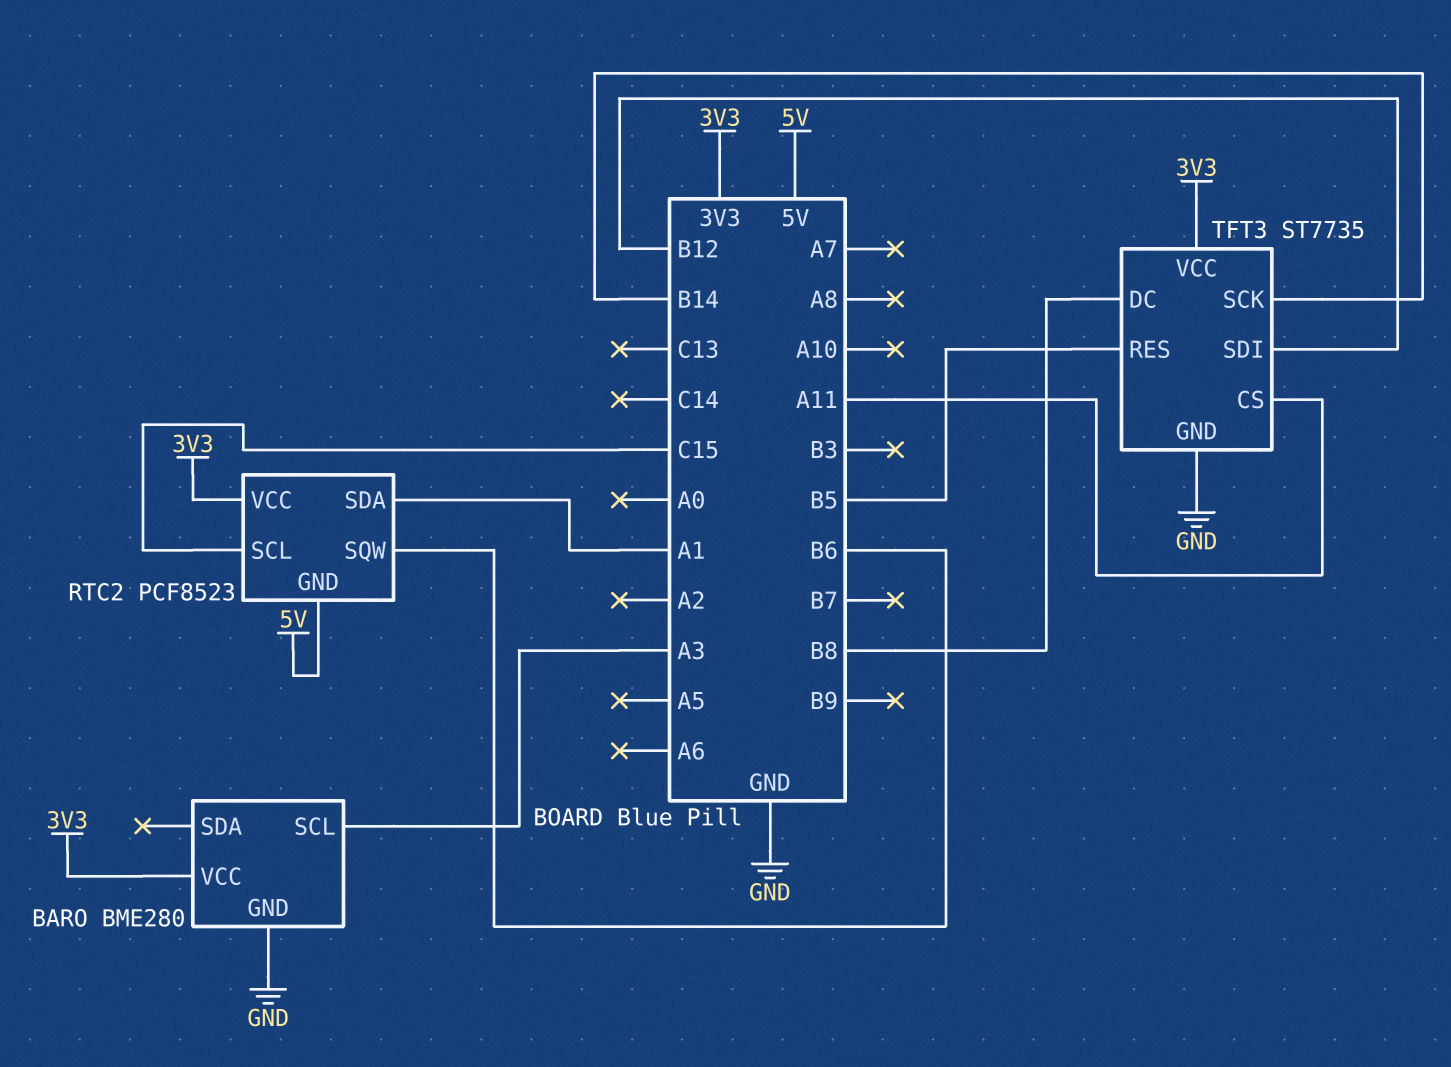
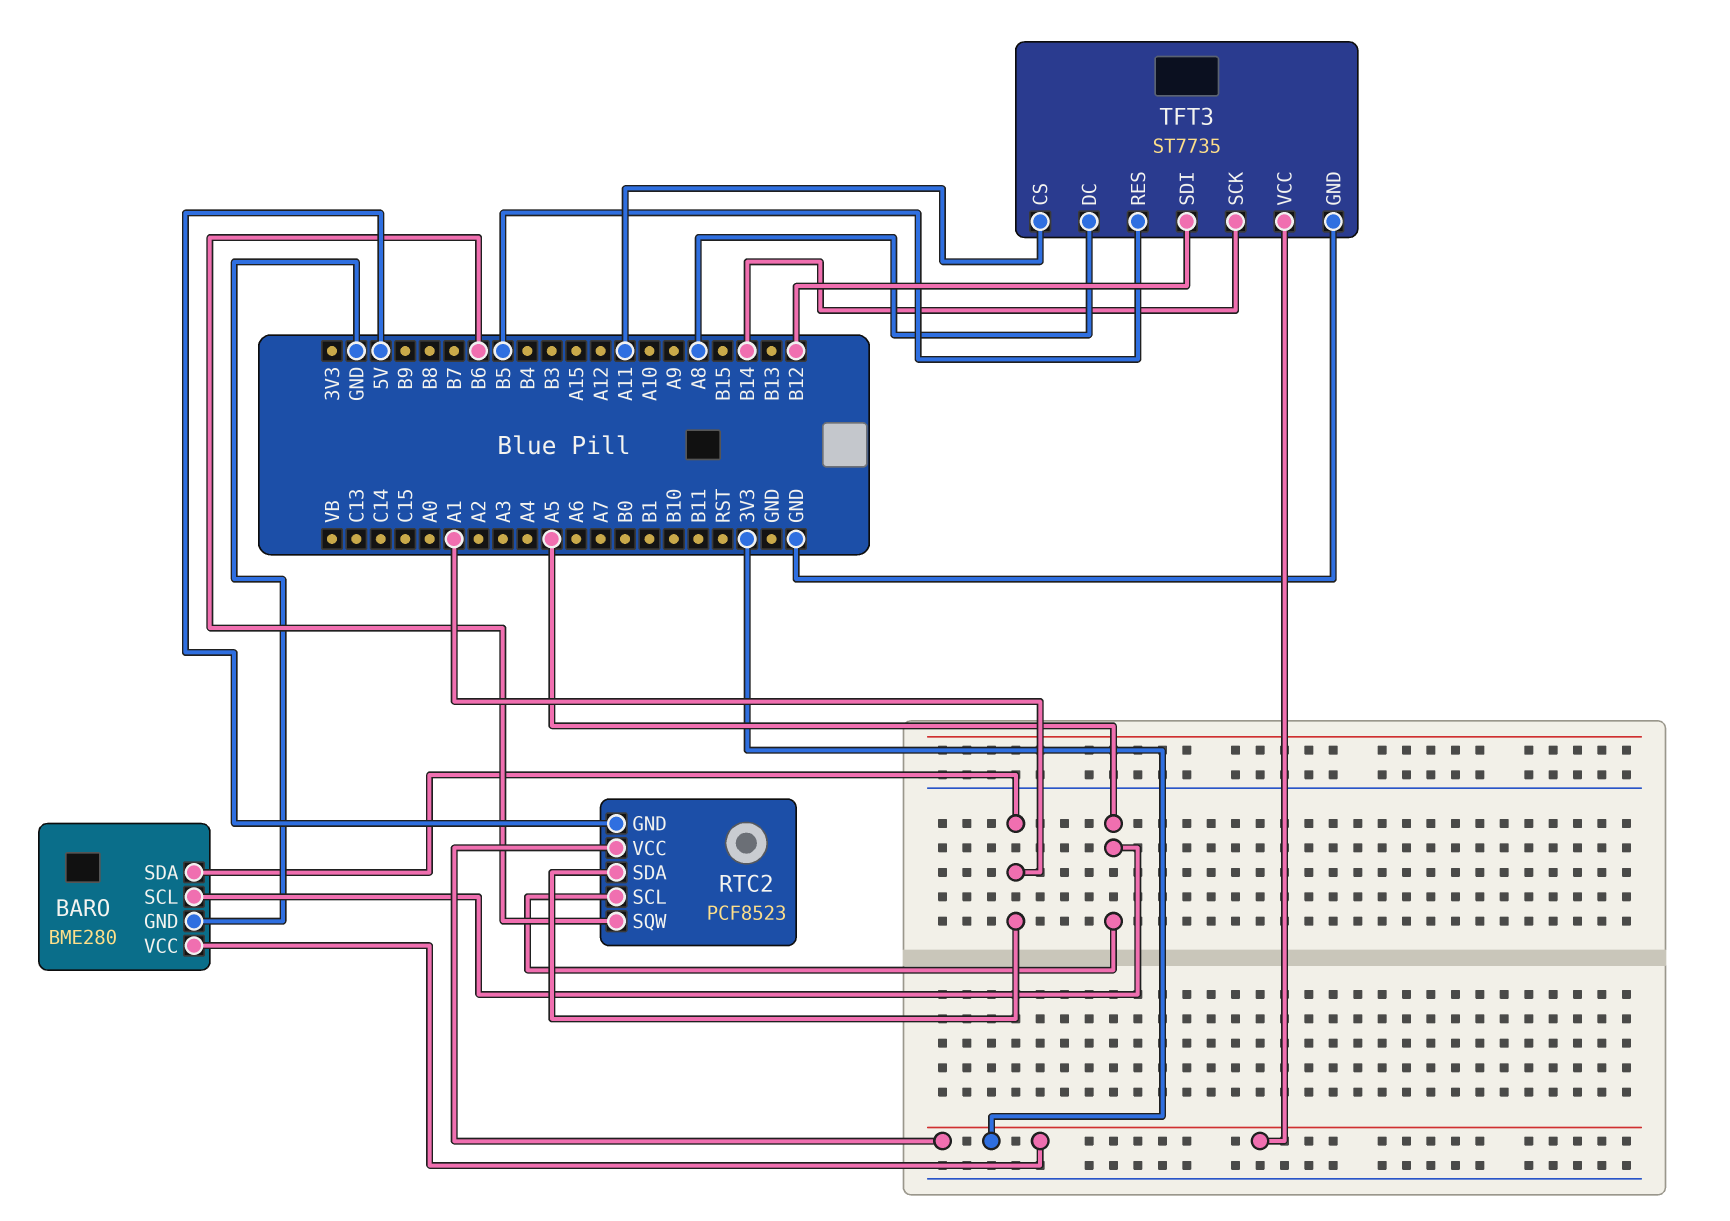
BARO pin SCL: A3 -> A5
BARO pin SDA: none -> A1
RTC2 pin SCL: C15 -> A5
TFT3 pin DC: B8 -> A8

